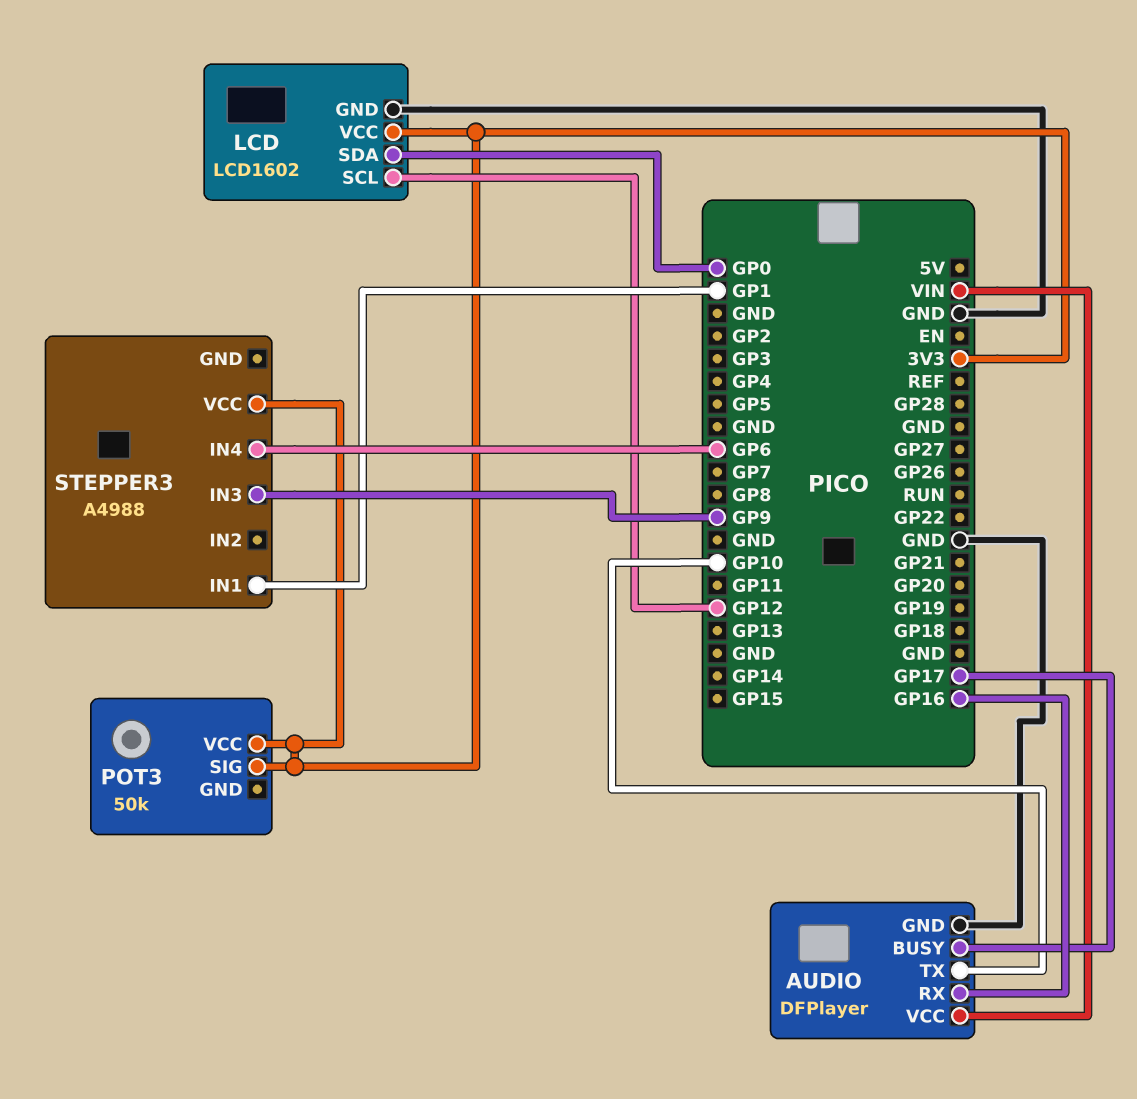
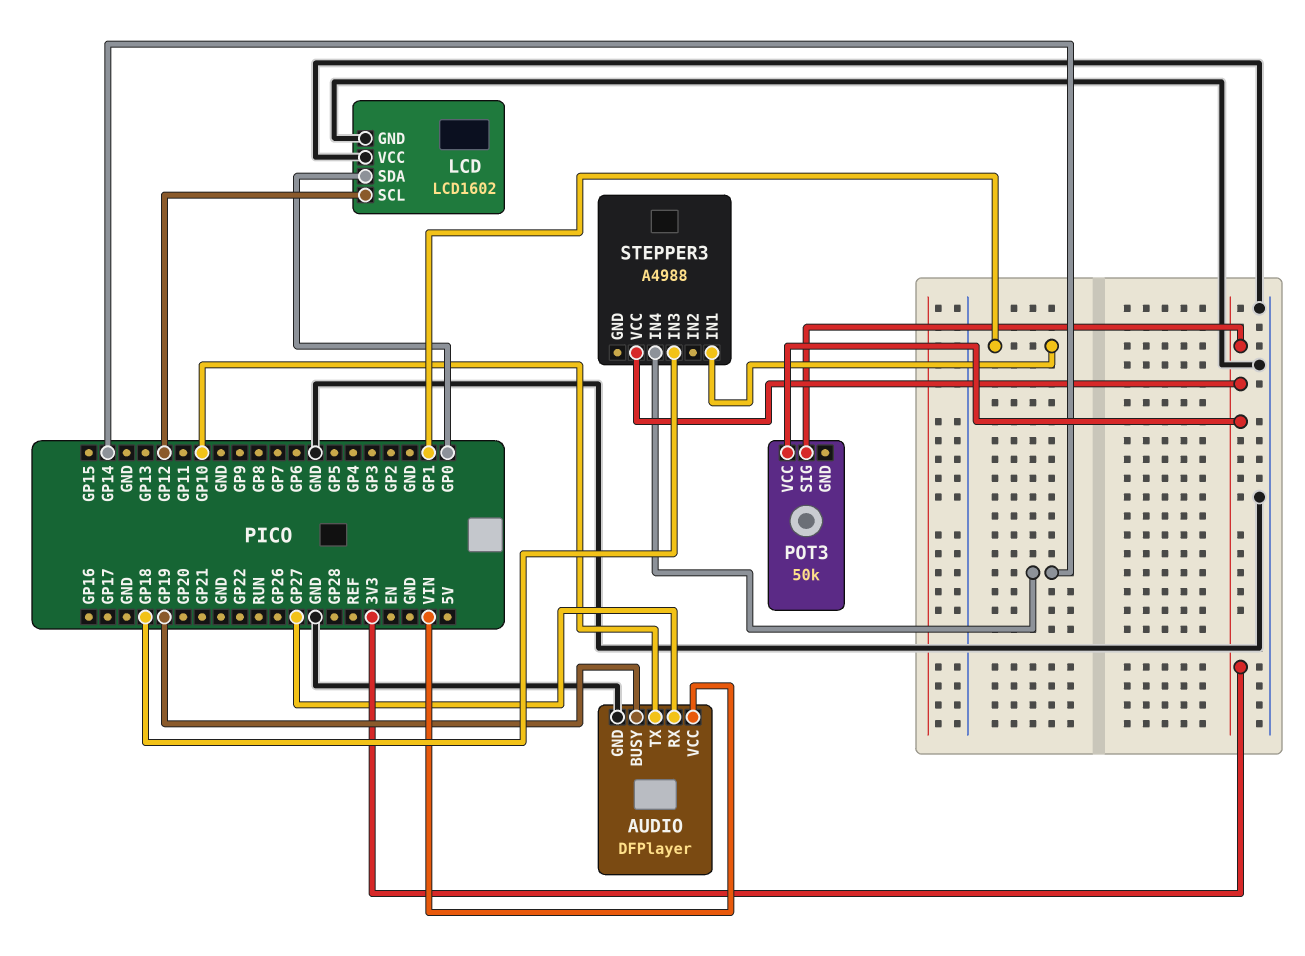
AUDIO pin BUSY: GP17 -> GP19
AUDIO pin RX: GP16 -> GP27
LCD pin VCC: 3V3 -> GND
STEPPER3 pin IN3: GP9 -> GP18
STEPPER3 pin IN4: GP6 -> GP14

